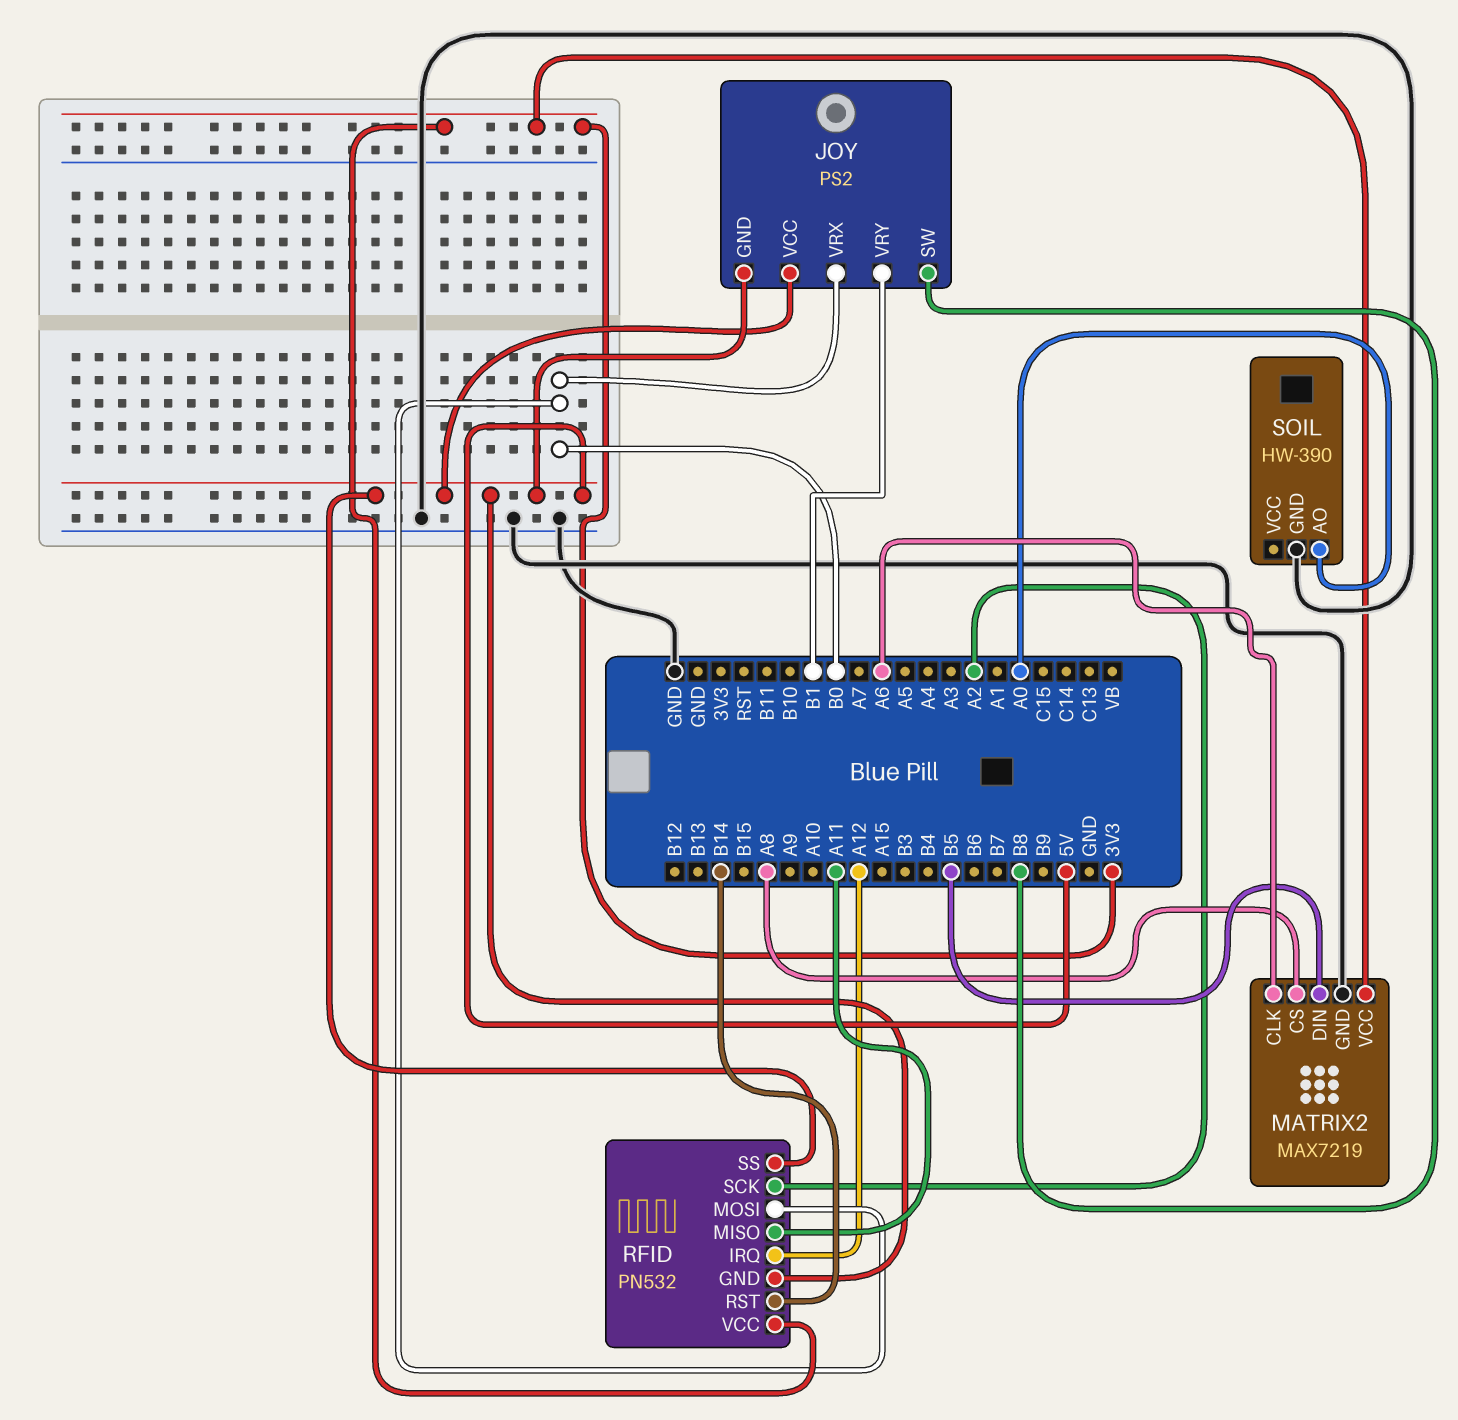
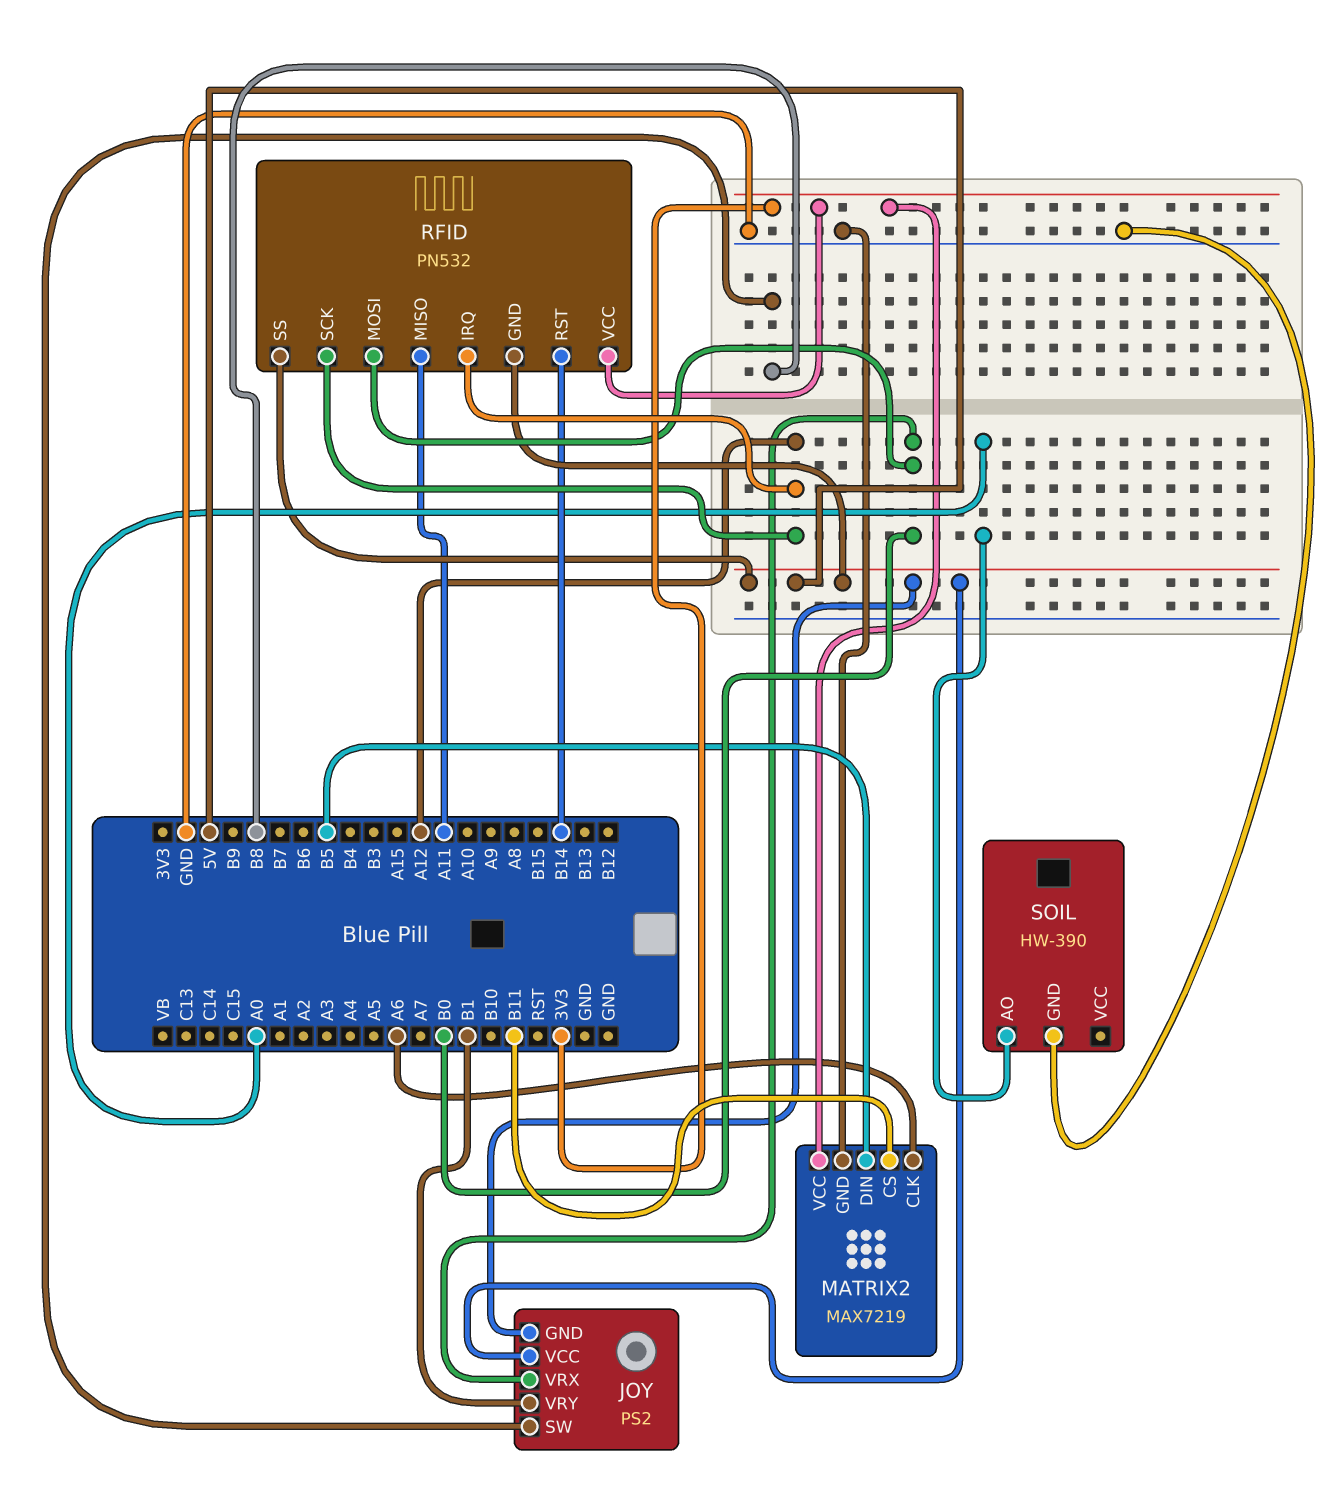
MATRIX2 pin CS: A8 -> B11
RFID pin SCK: A2 -> A12

